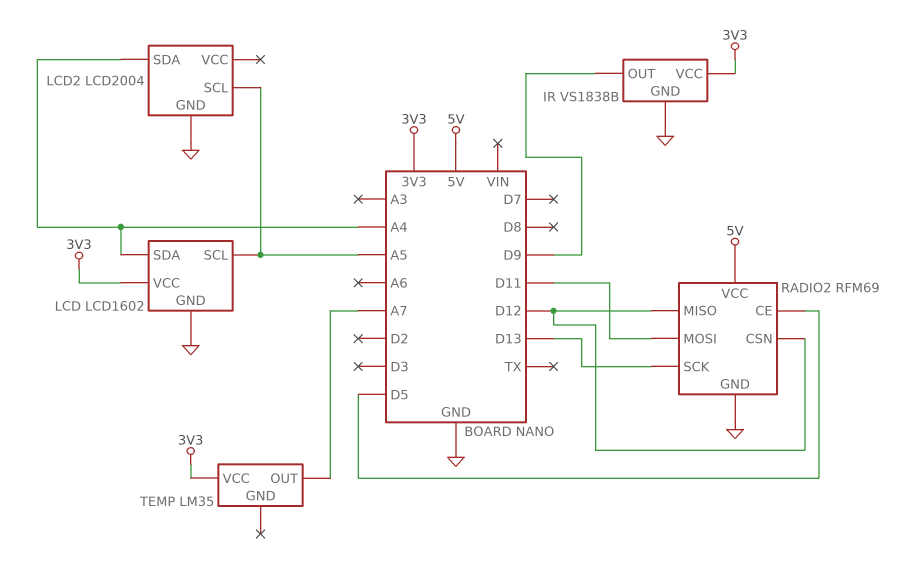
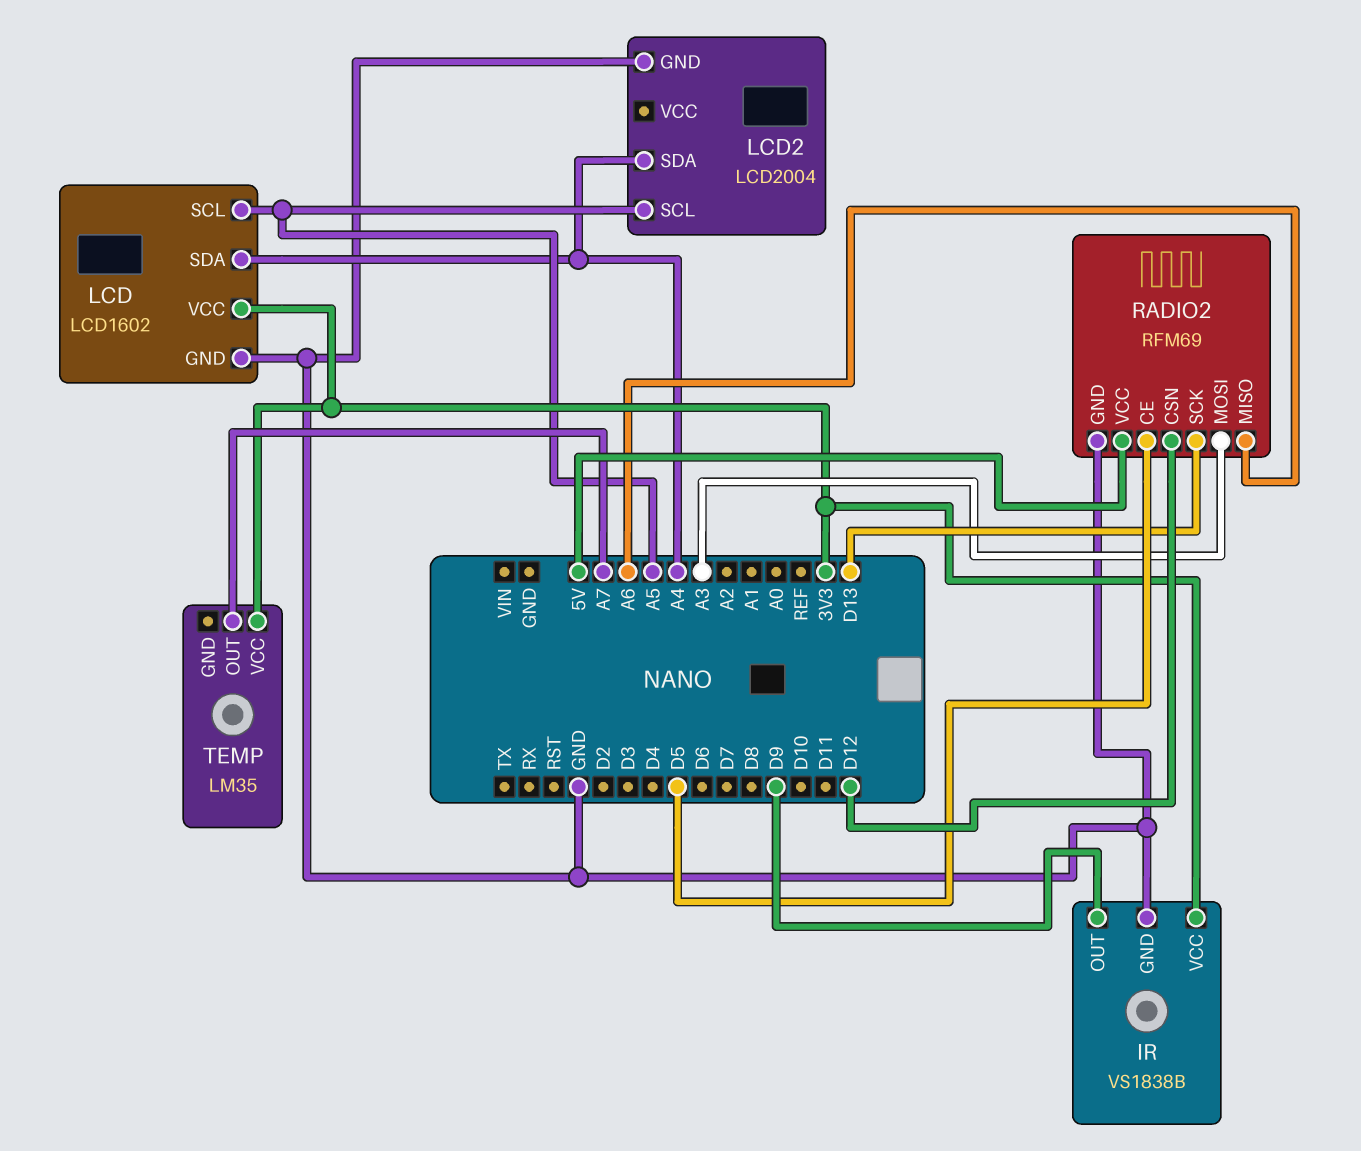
RADIO2 pin MISO: D12 -> A6
RADIO2 pin MOSI: D11 -> A3

